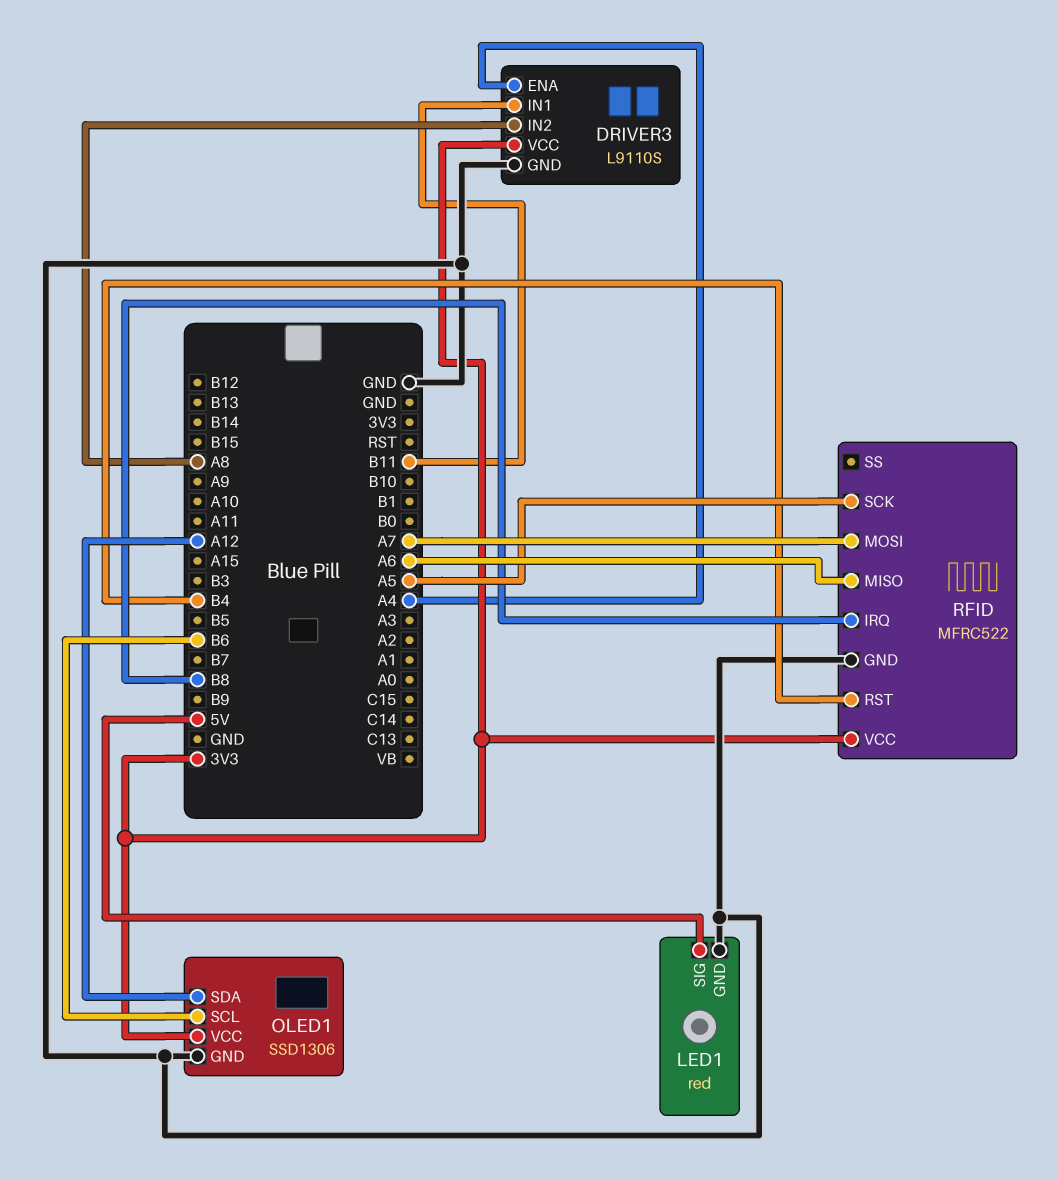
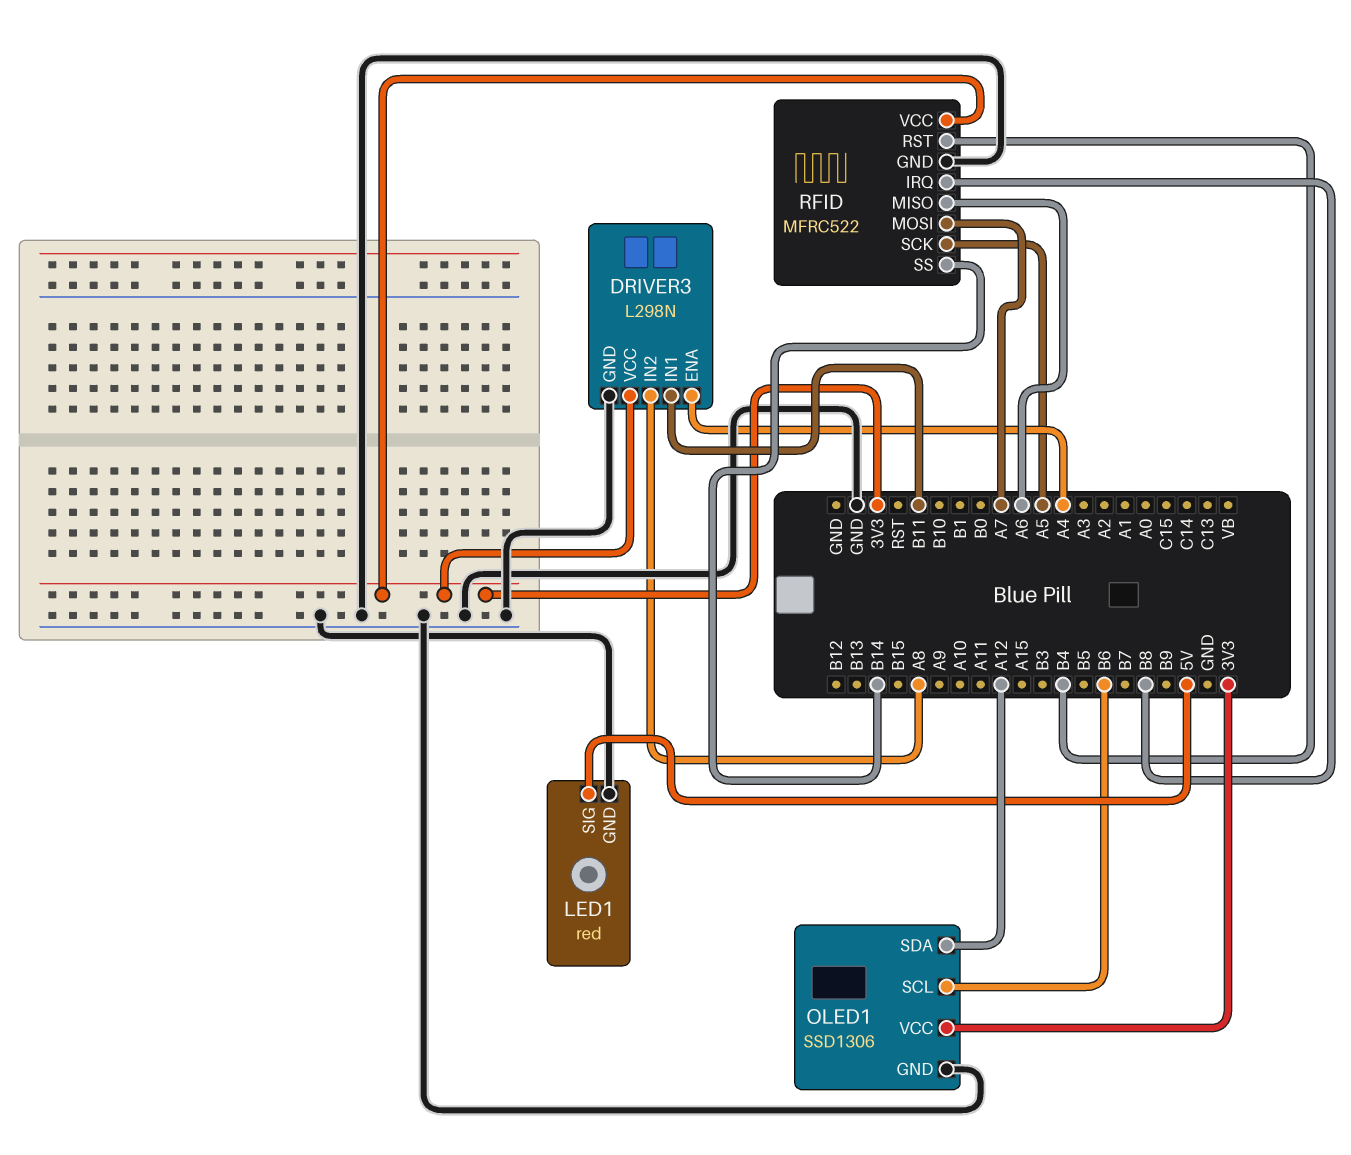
DRIVER3: L9110S -> L298N
RFID pin SS: none -> B14

